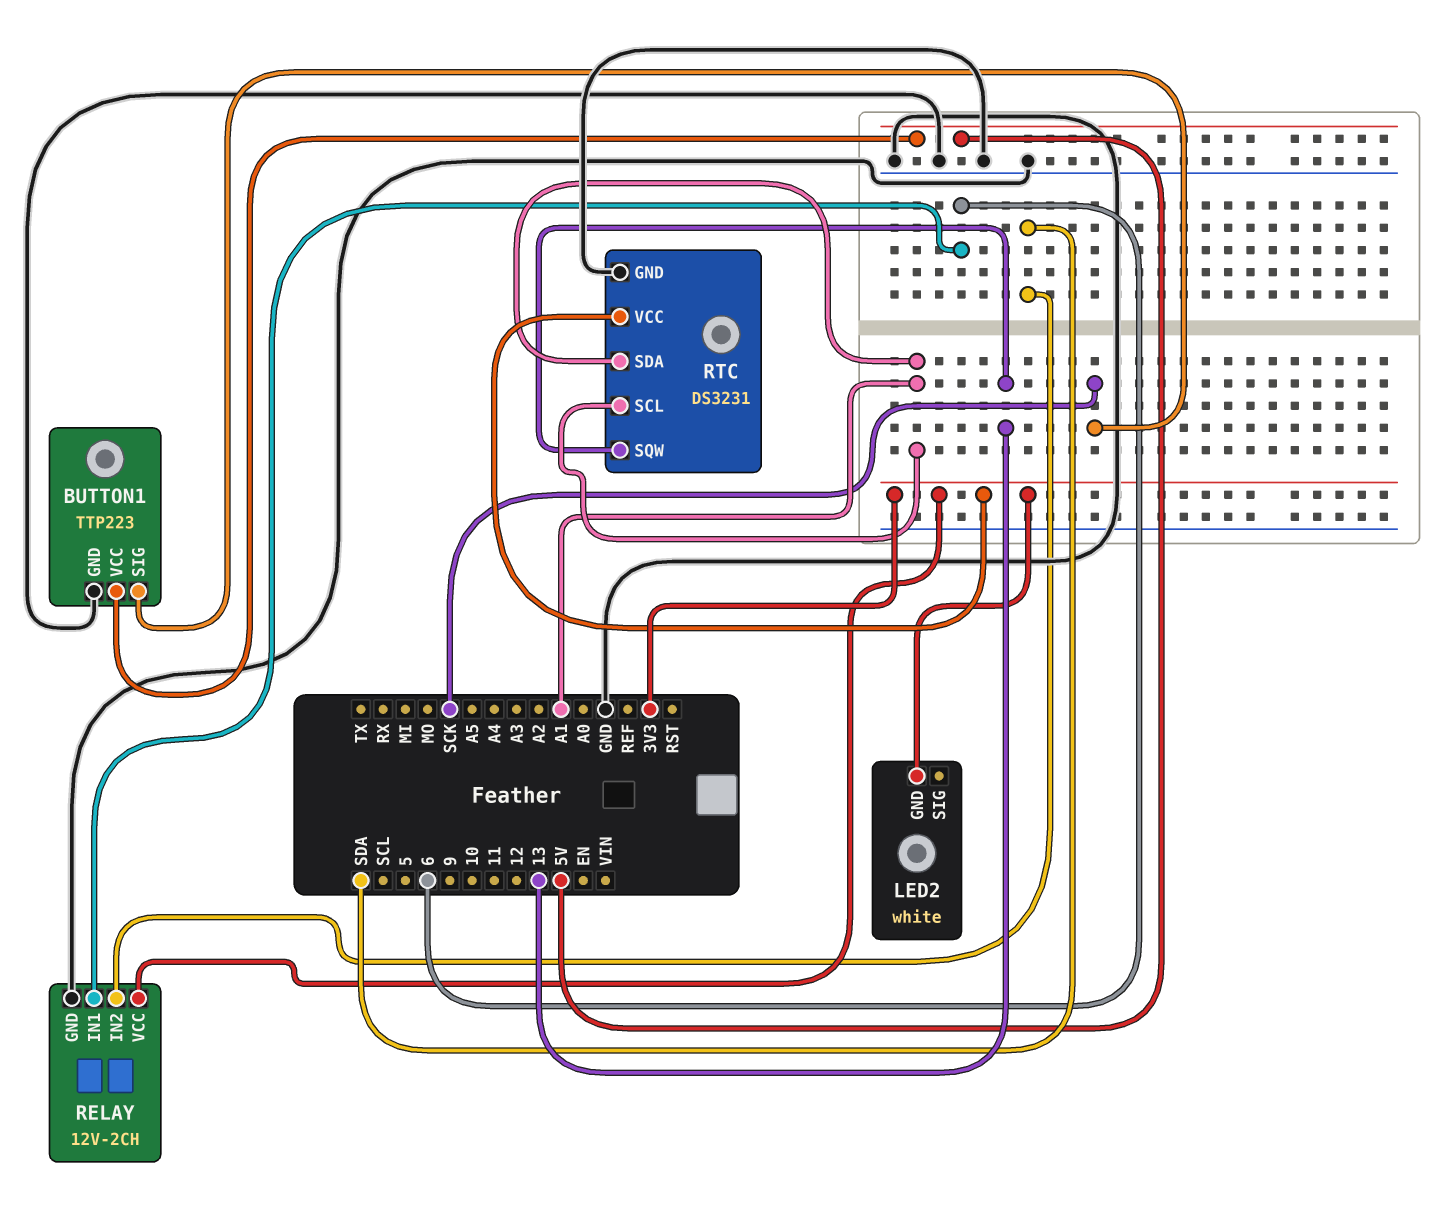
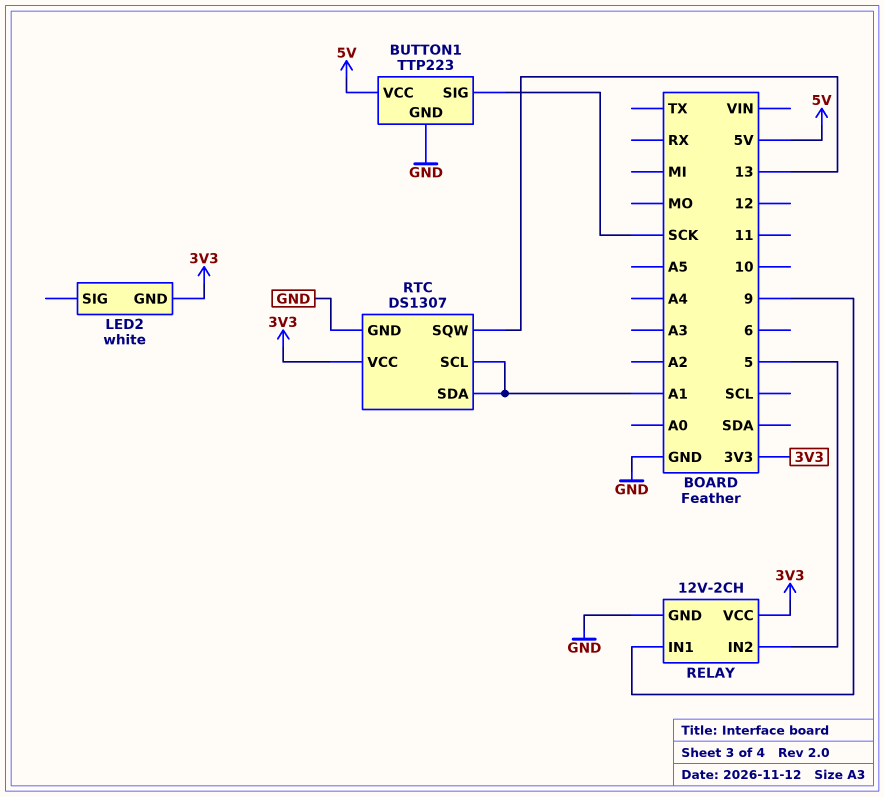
RELAY pin IN1: 6 -> 9
RELAY pin IN2: SDA -> 5
RTC: DS3231 -> DS1307

